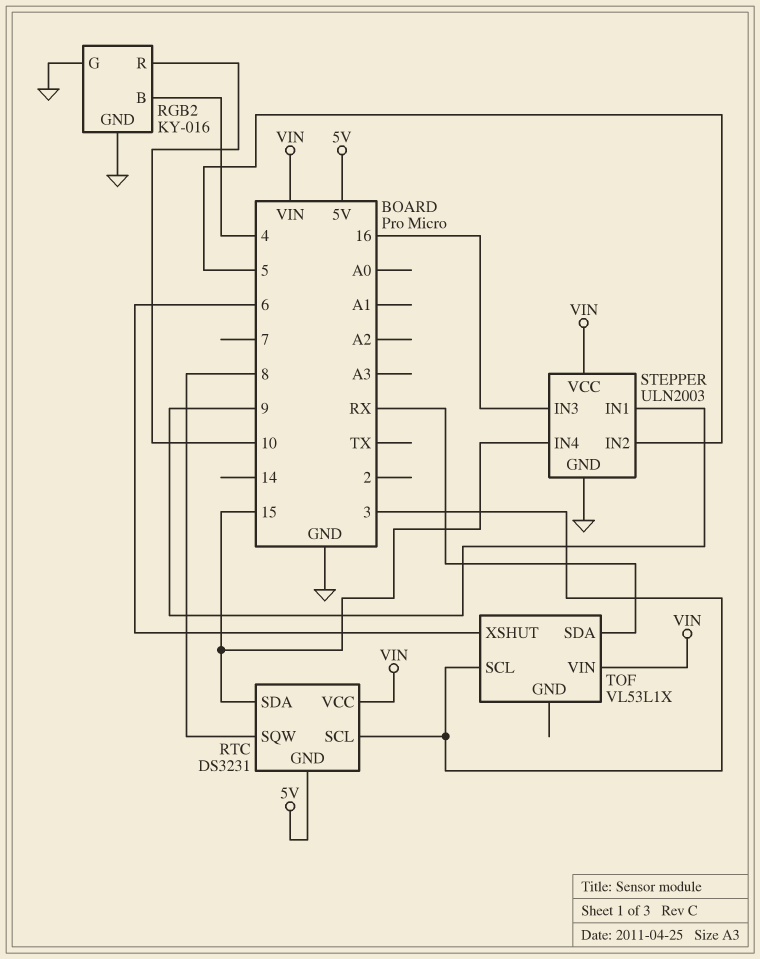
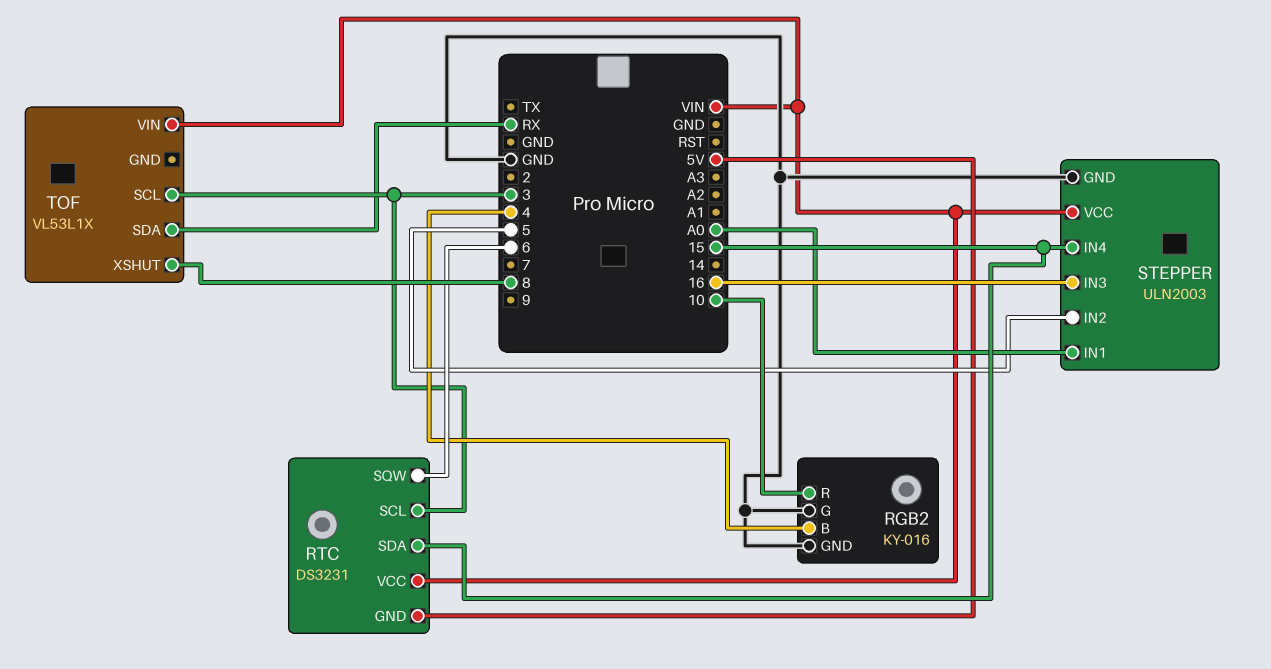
RTC pin SQW: 8 -> 6
STEPPER pin IN1: 9 -> A0
TOF pin XSHUT: 6 -> 8

